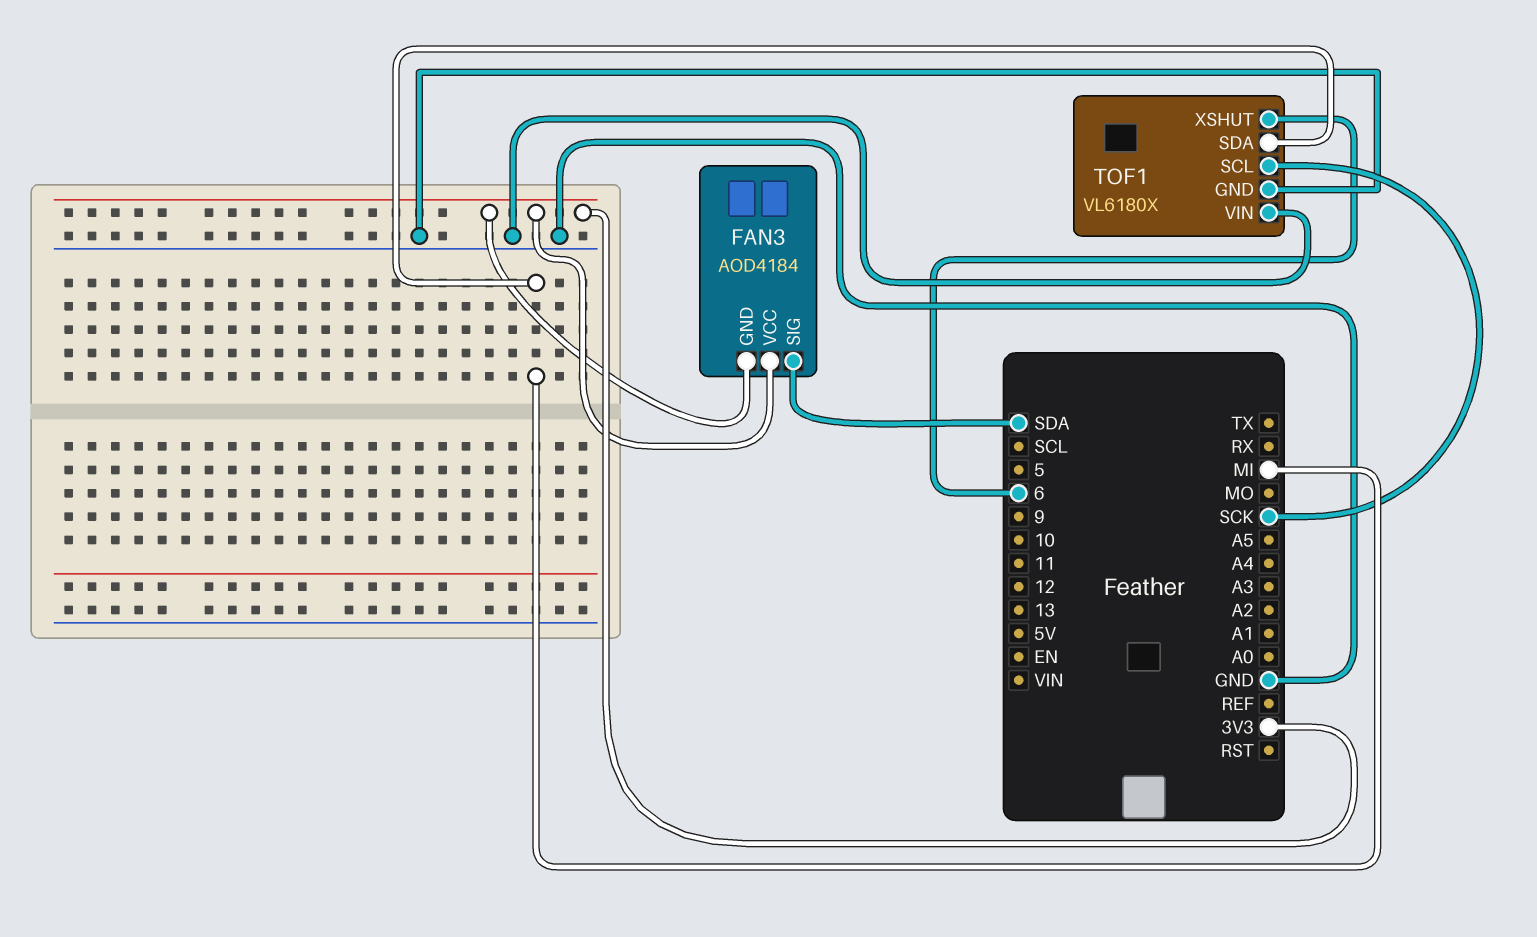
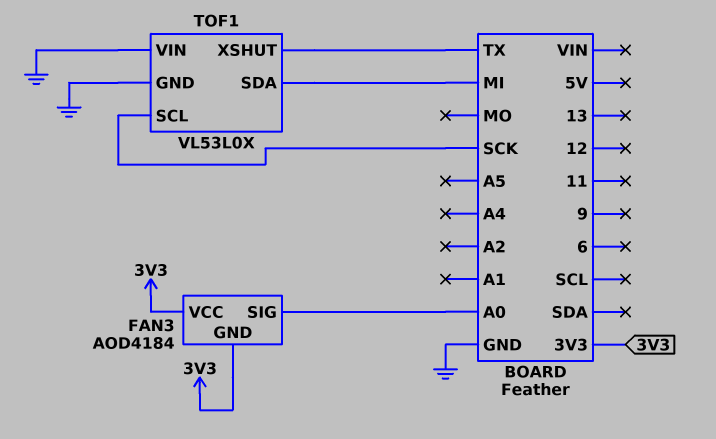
FAN3 pin SIG: SDA -> A0
TOF1: VL6180X -> VL53L0X
TOF1 pin XSHUT: 6 -> TX

